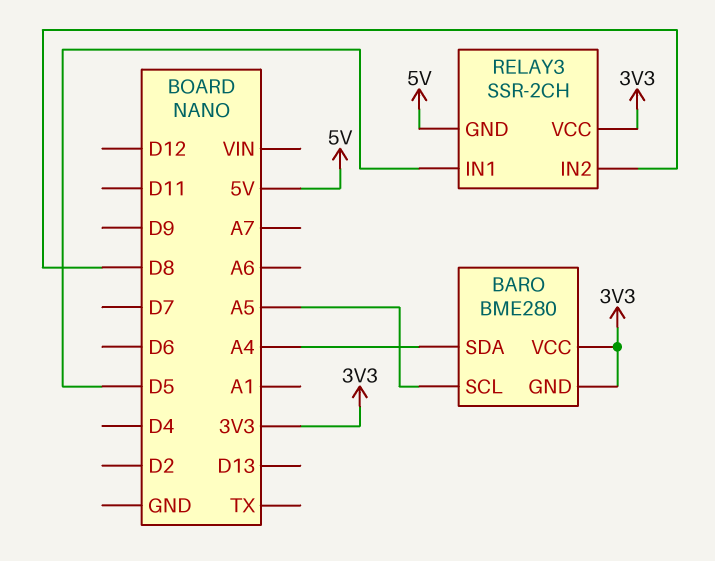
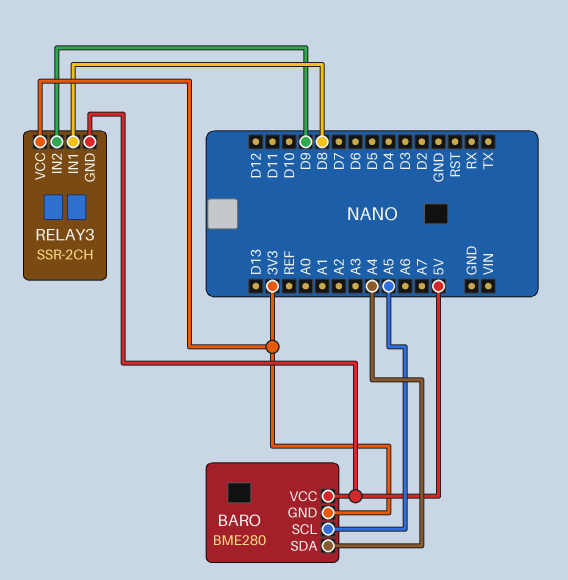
BARO pin VCC: 3V3 -> 5V
RELAY3 pin IN1: D5 -> D8
RELAY3 pin IN2: D8 -> D9

